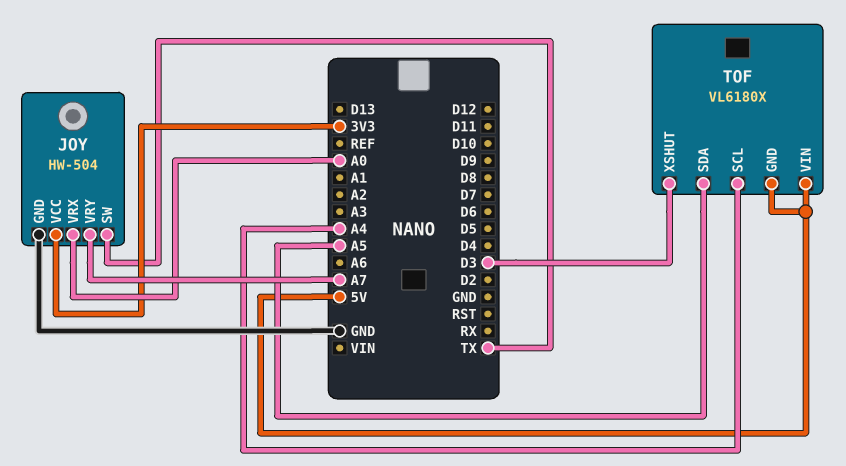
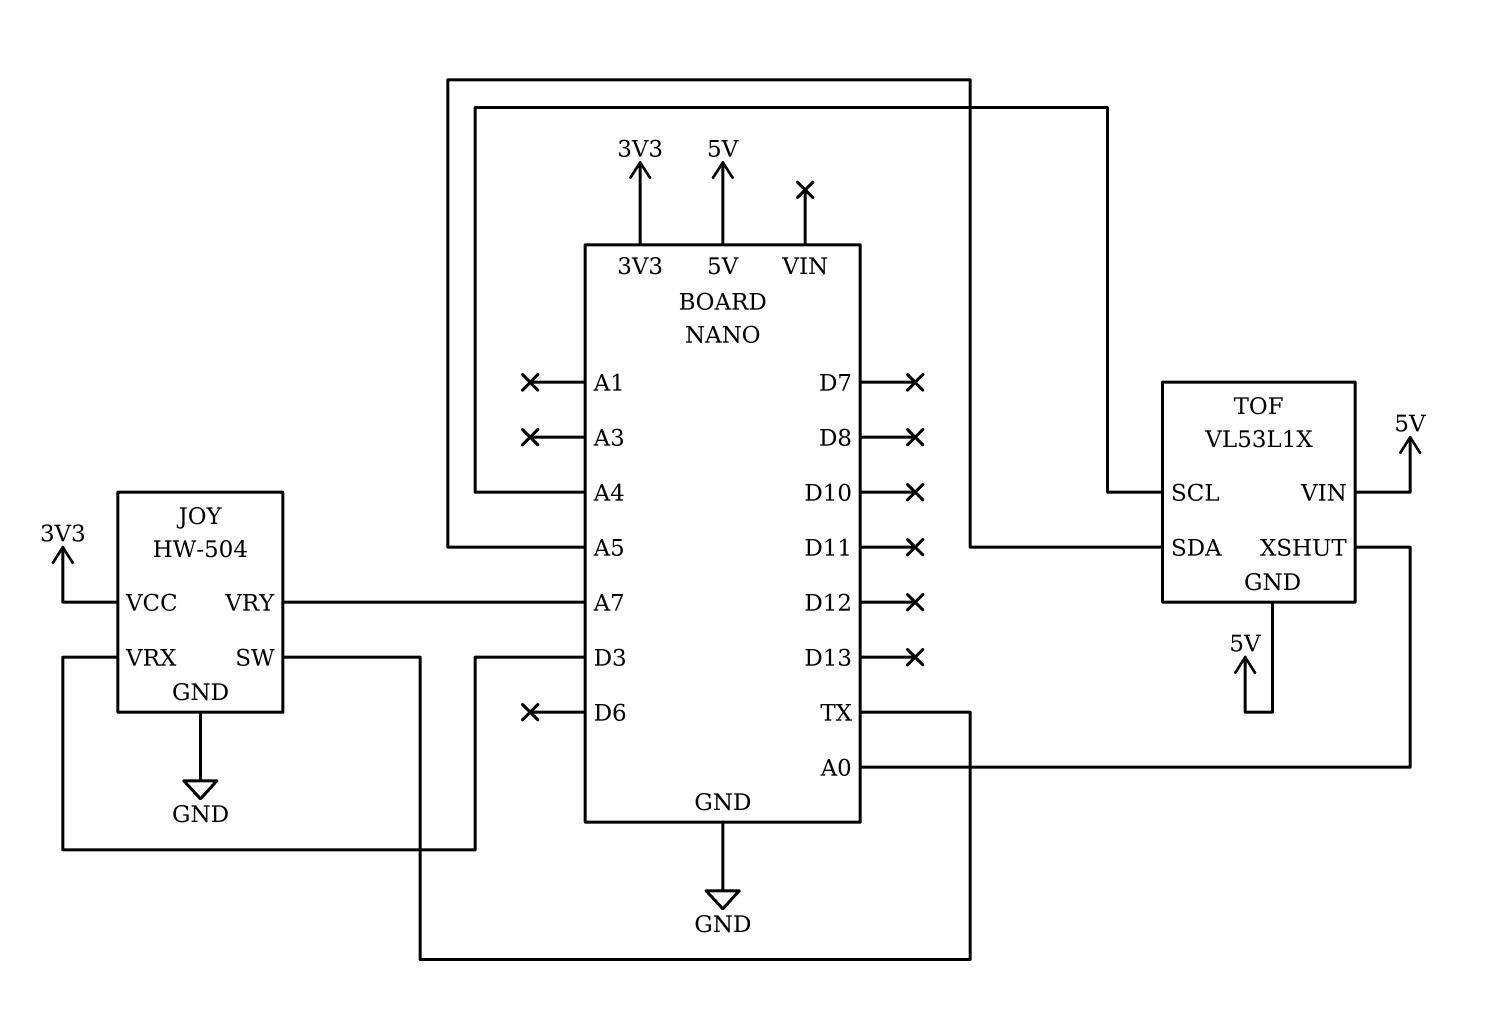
JOY pin VRX: A0 -> D3
TOF: VL6180X -> VL53L1X
TOF pin XSHUT: D3 -> A0

